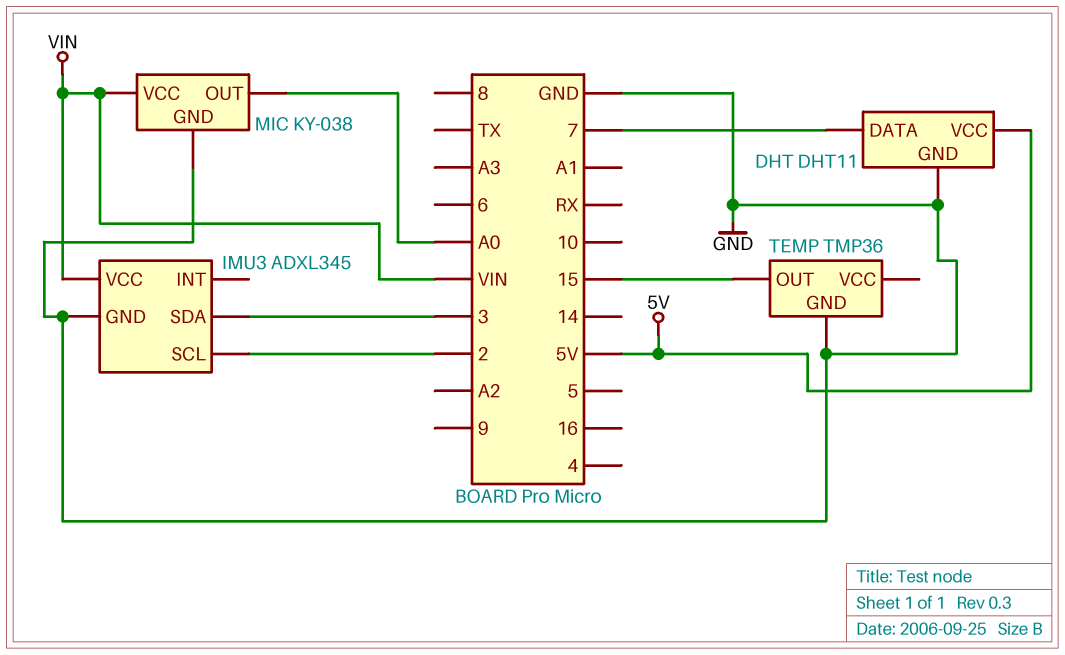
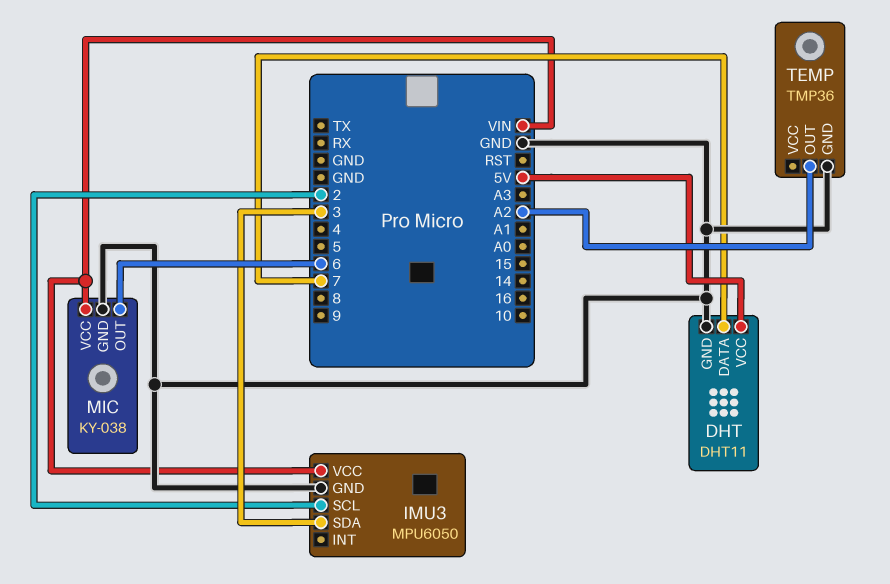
IMU3: ADXL345 -> MPU6050
MIC pin OUT: A0 -> 6
TEMP pin OUT: 15 -> A2

